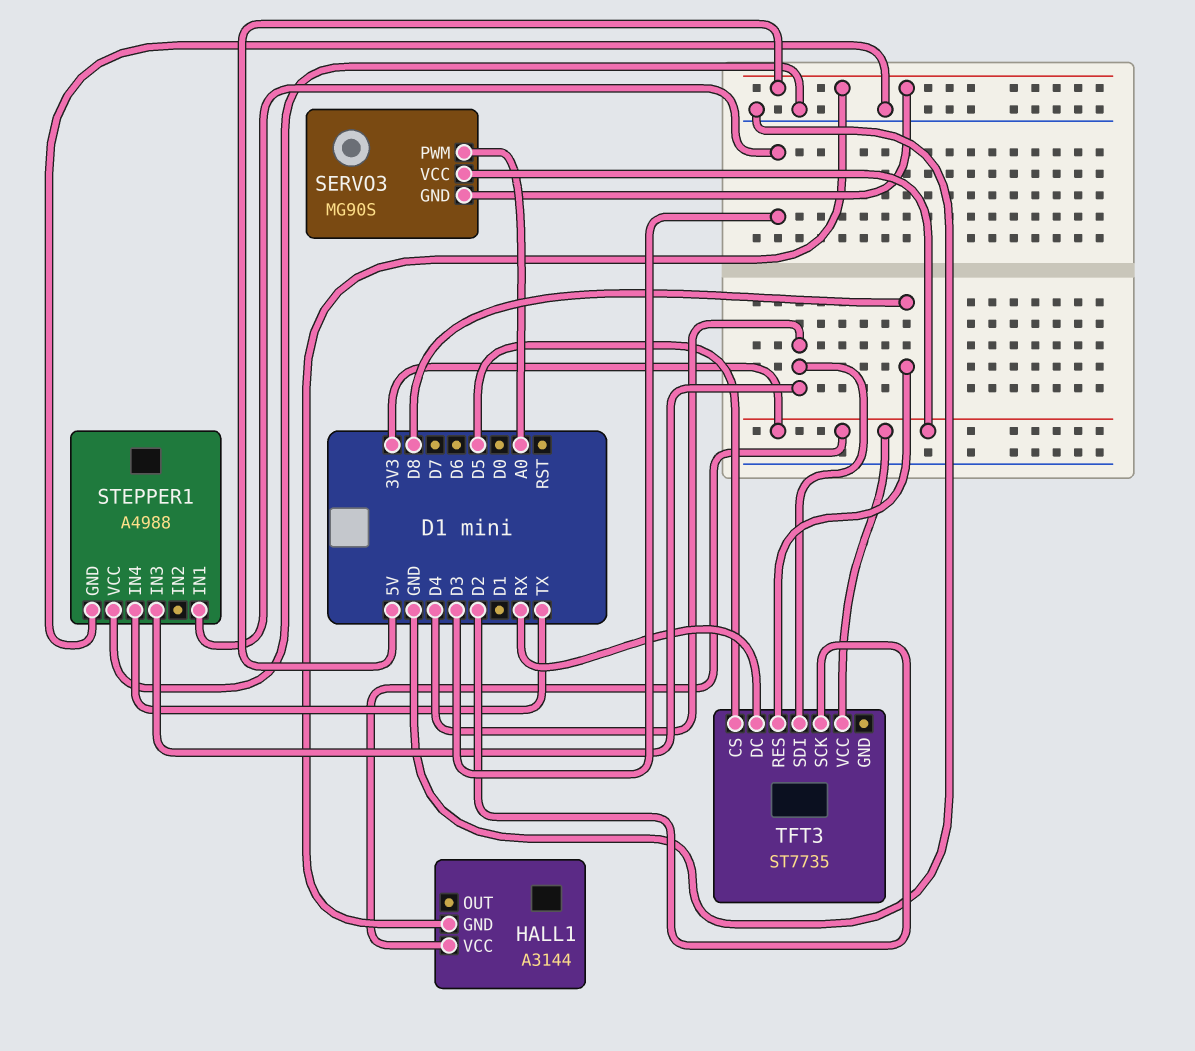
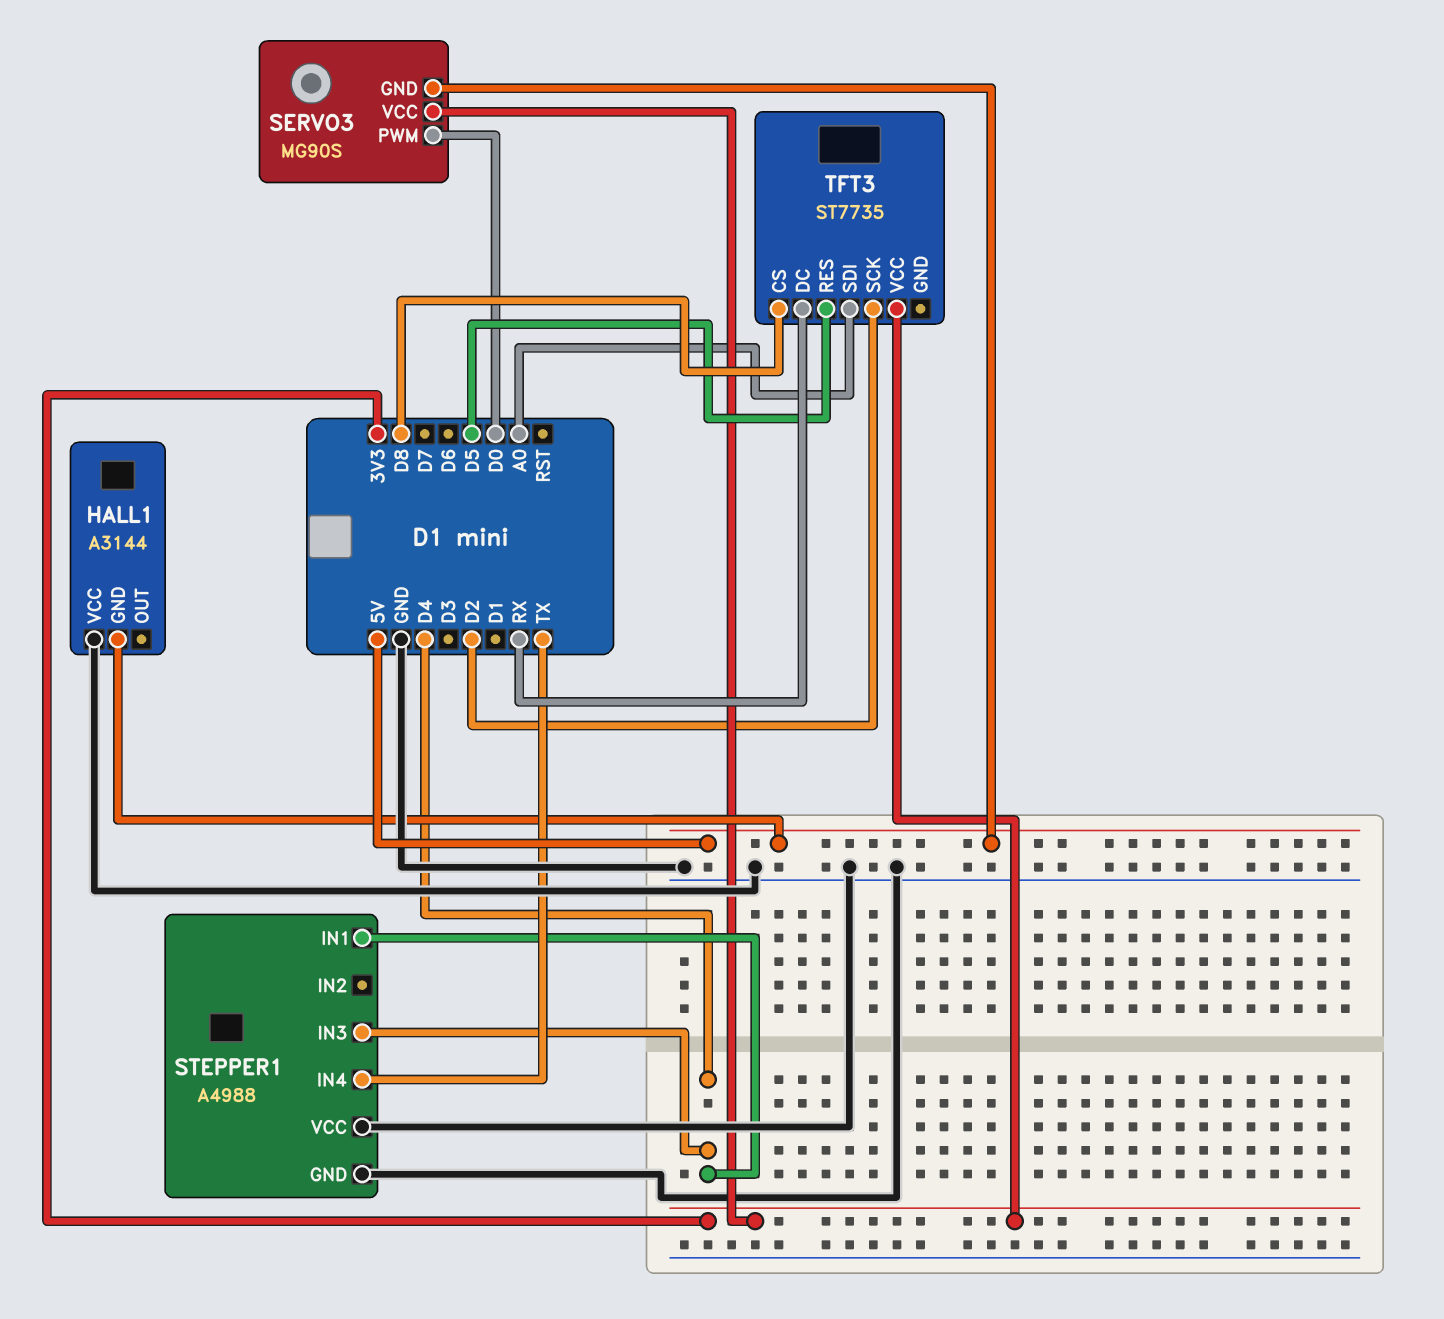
HALL1 pin VCC: 3V3 -> GND
SERVO3 pin PWM: A0 -> D0
STEPPER1 pin IN1: D3 -> D4
TFT3 pin CS: D5 -> D8
TFT3 pin RES: D8 -> D5
TFT3 pin SDI: D4 -> A0

